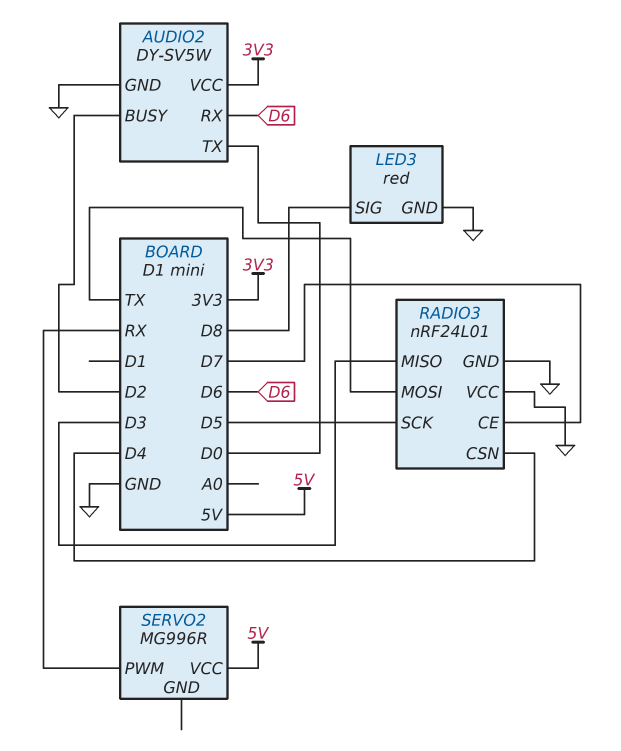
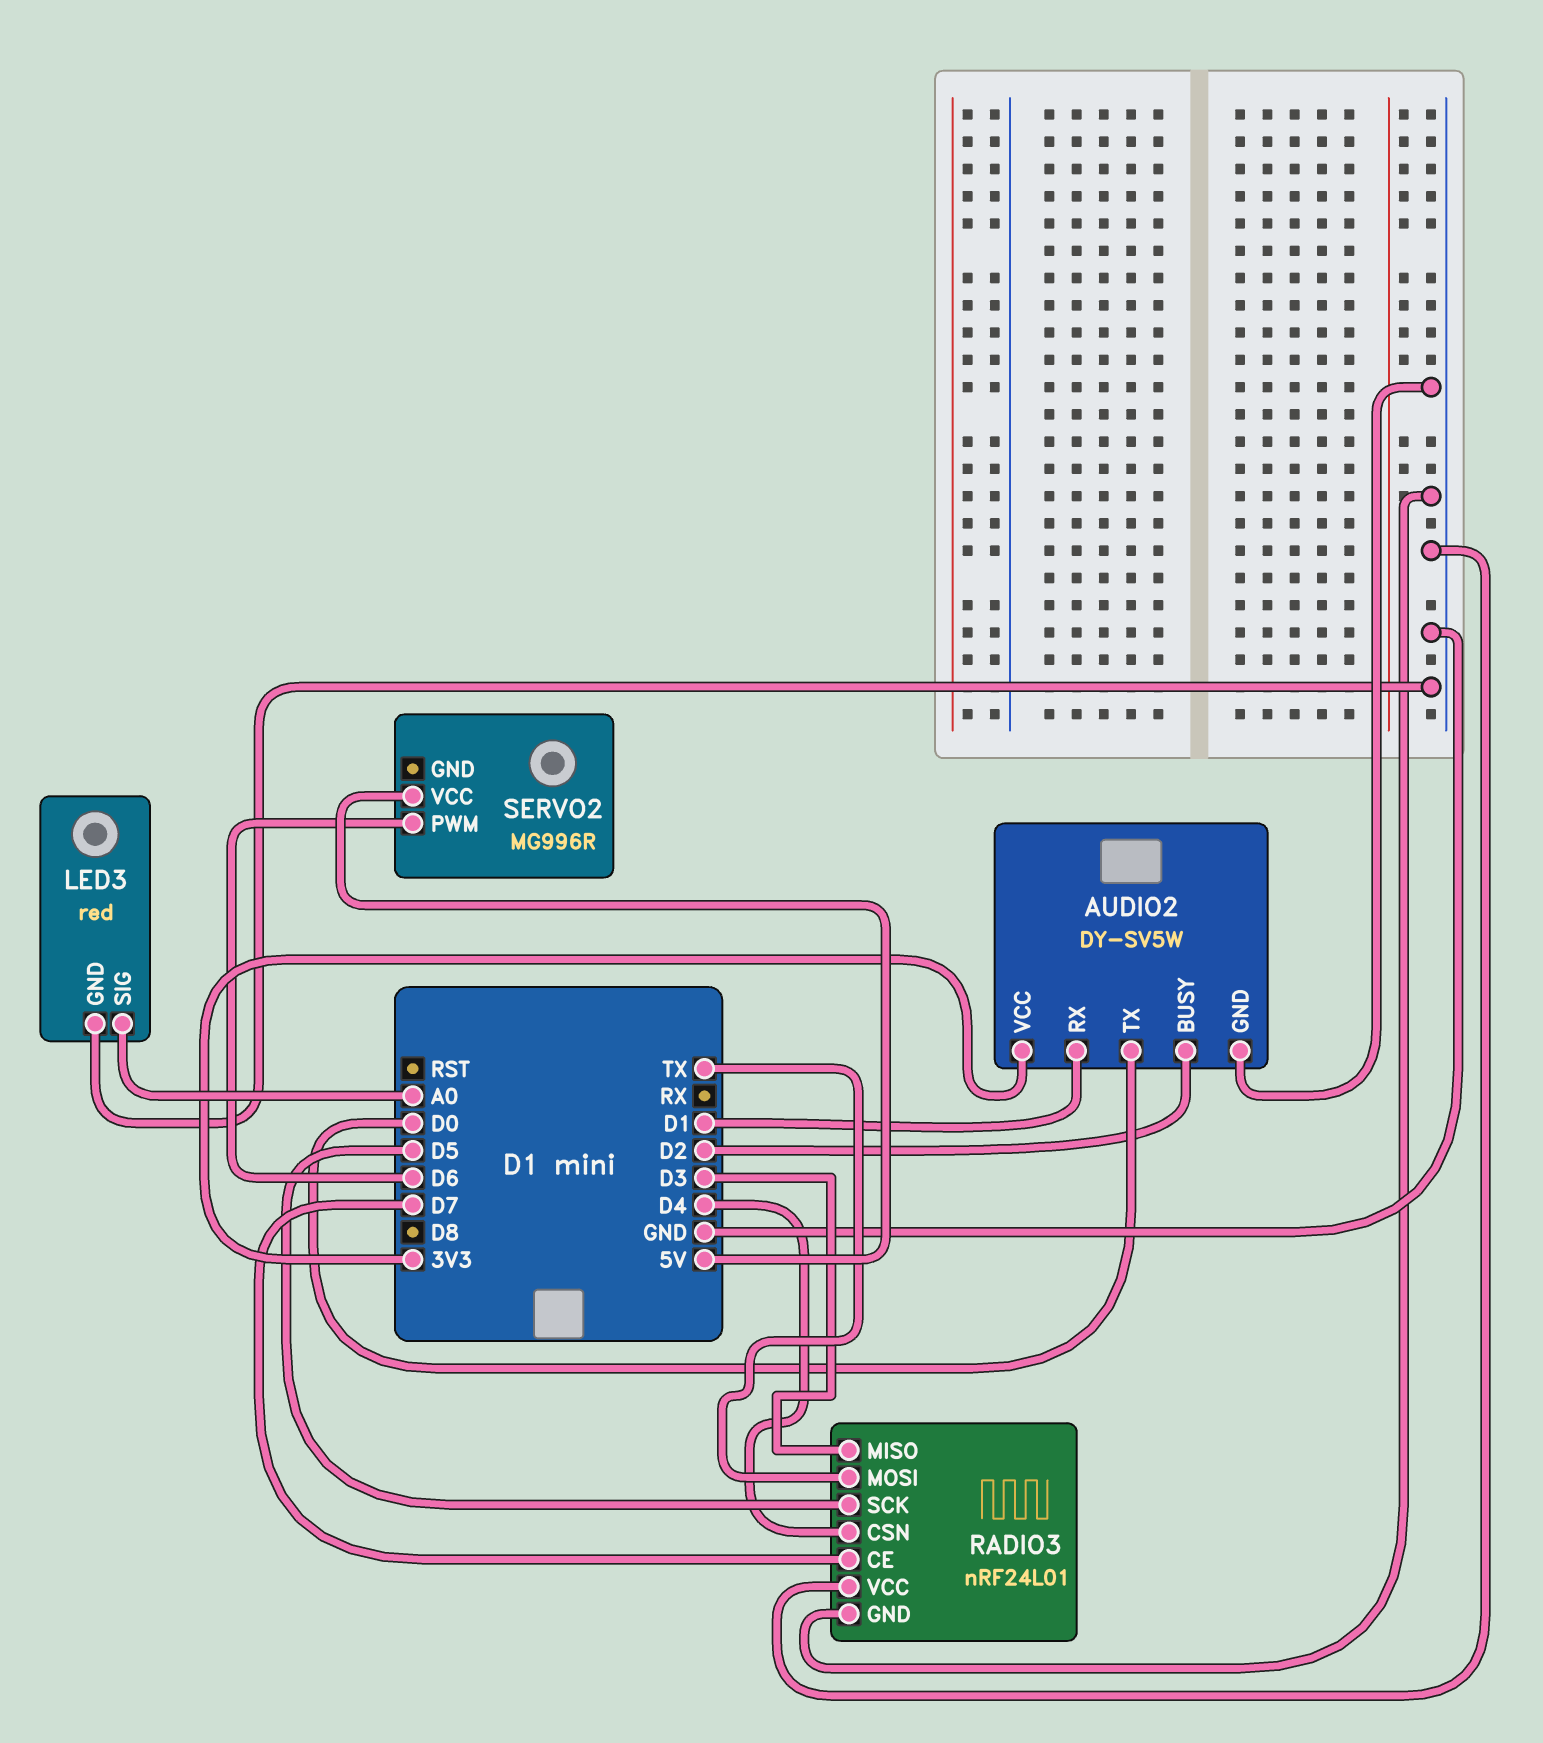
AUDIO2 pin RX: D6 -> D1
LED3 pin SIG: D8 -> A0
SERVO2 pin PWM: RX -> D6

